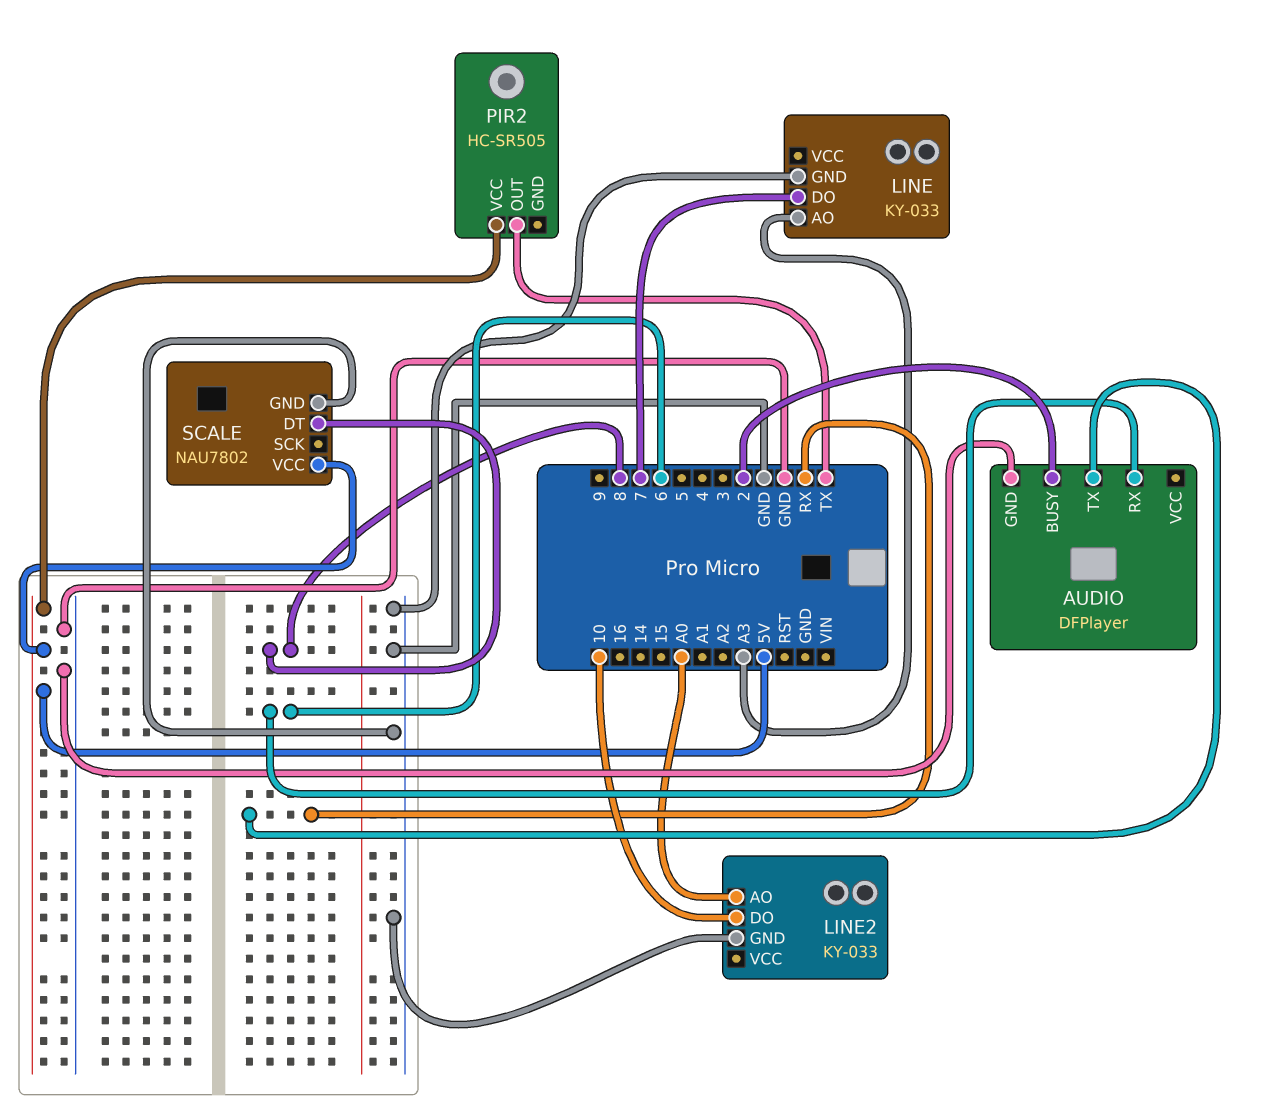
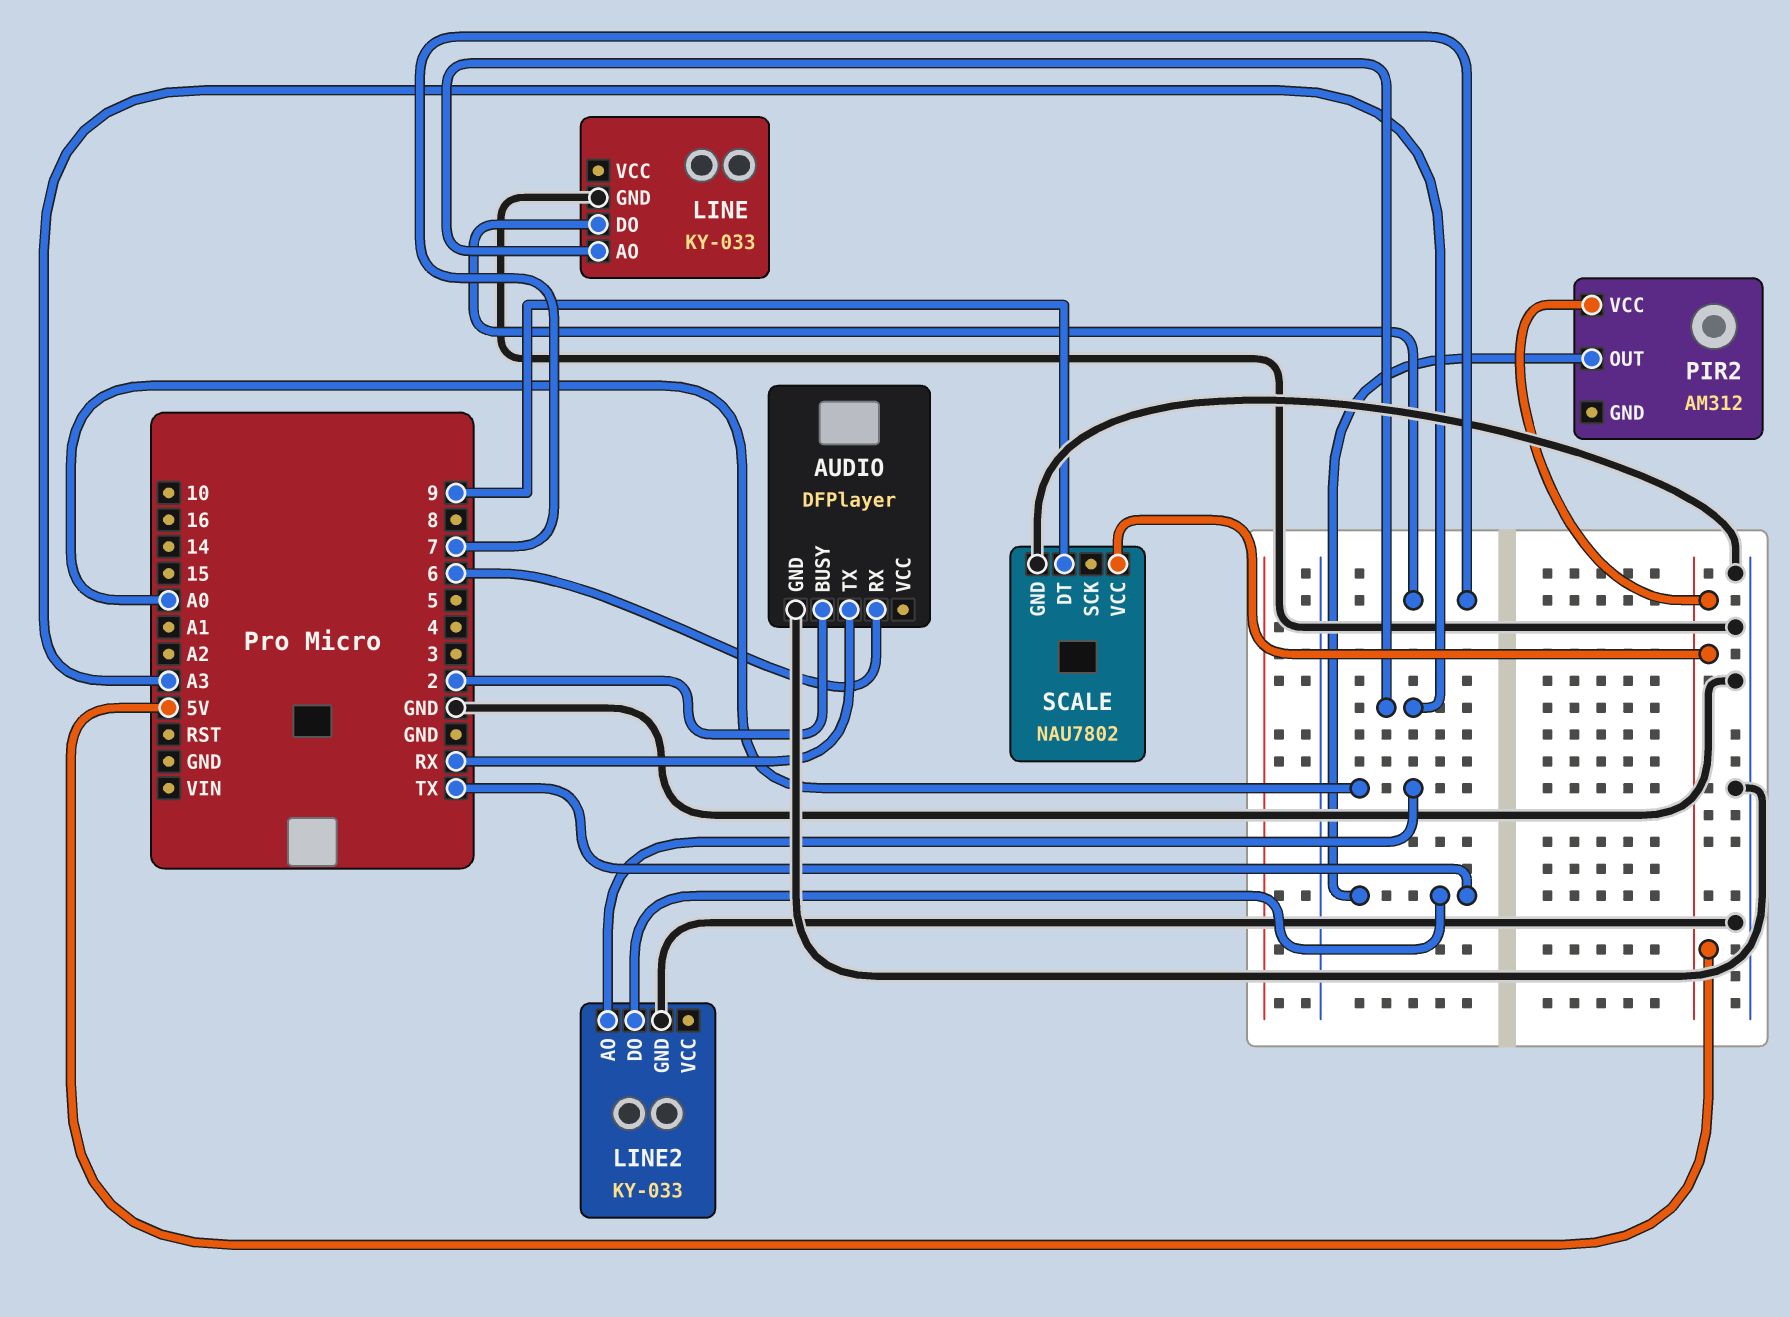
LINE2 pin DO: 10 -> TX
PIR2: HC-SR505 -> AM312
SCALE pin DT: 8 -> 9

